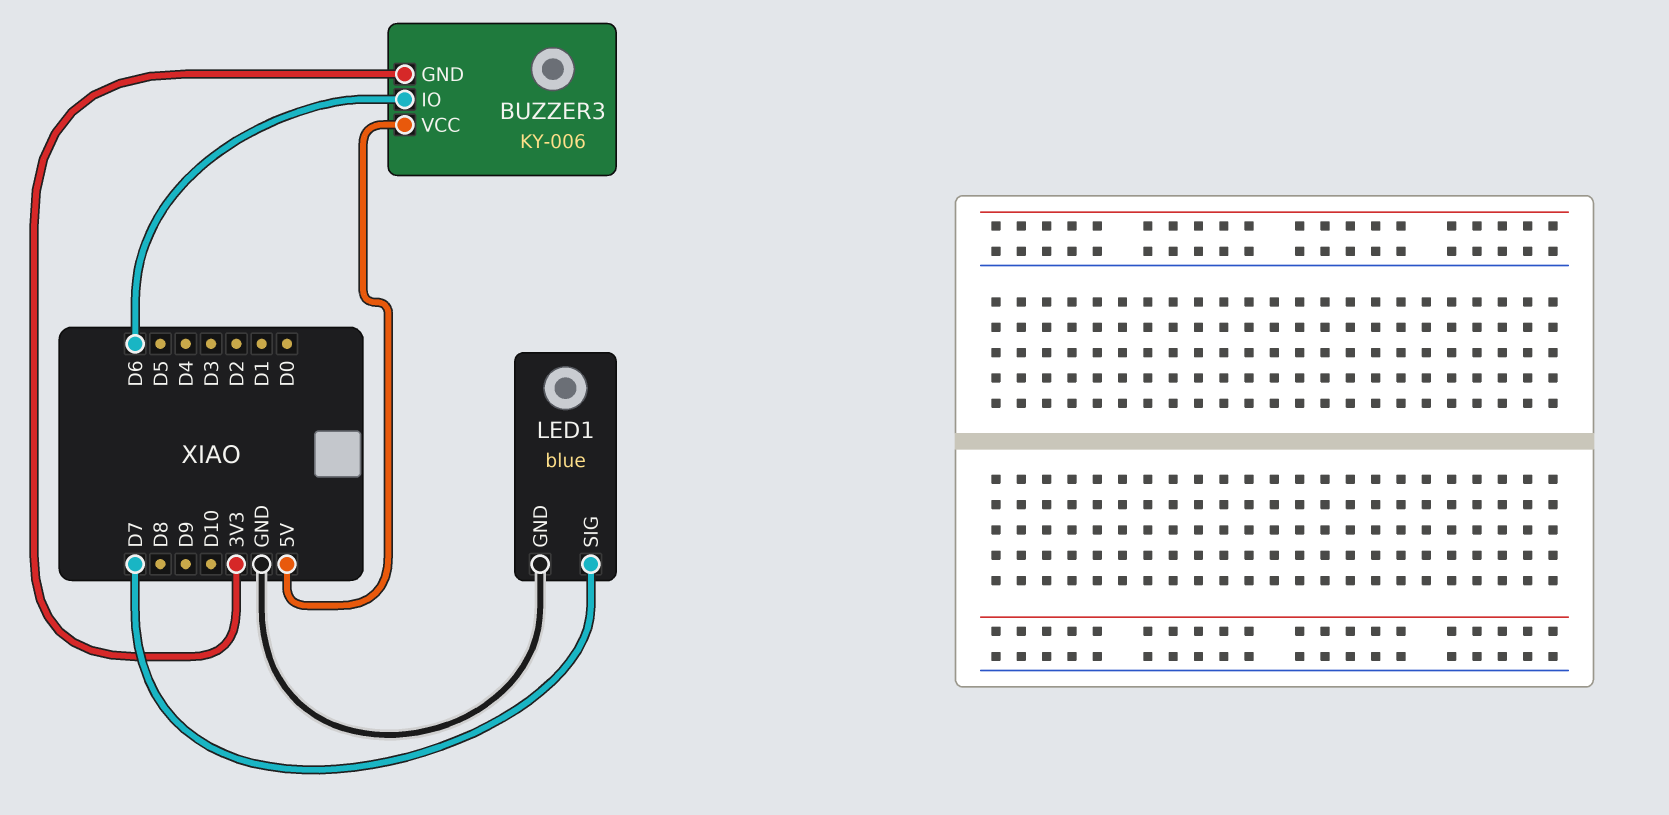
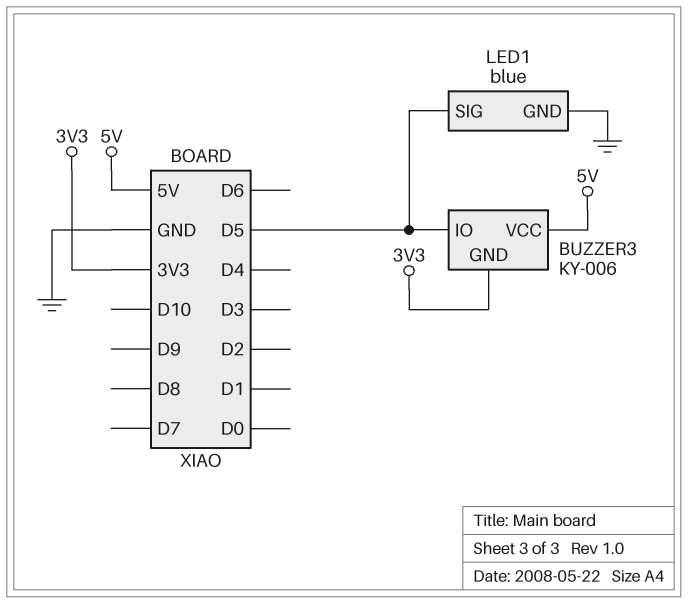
BUZZER3 pin IO: D6 -> D5
LED1 pin SIG: D7 -> D5

